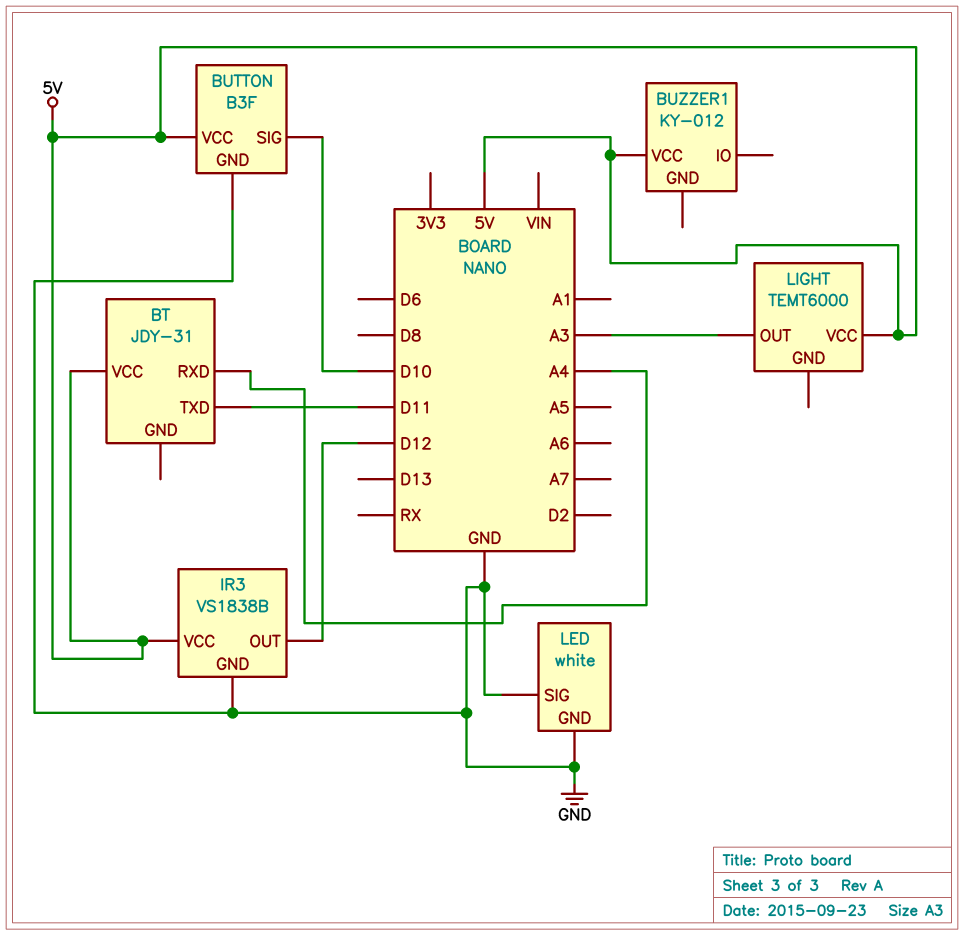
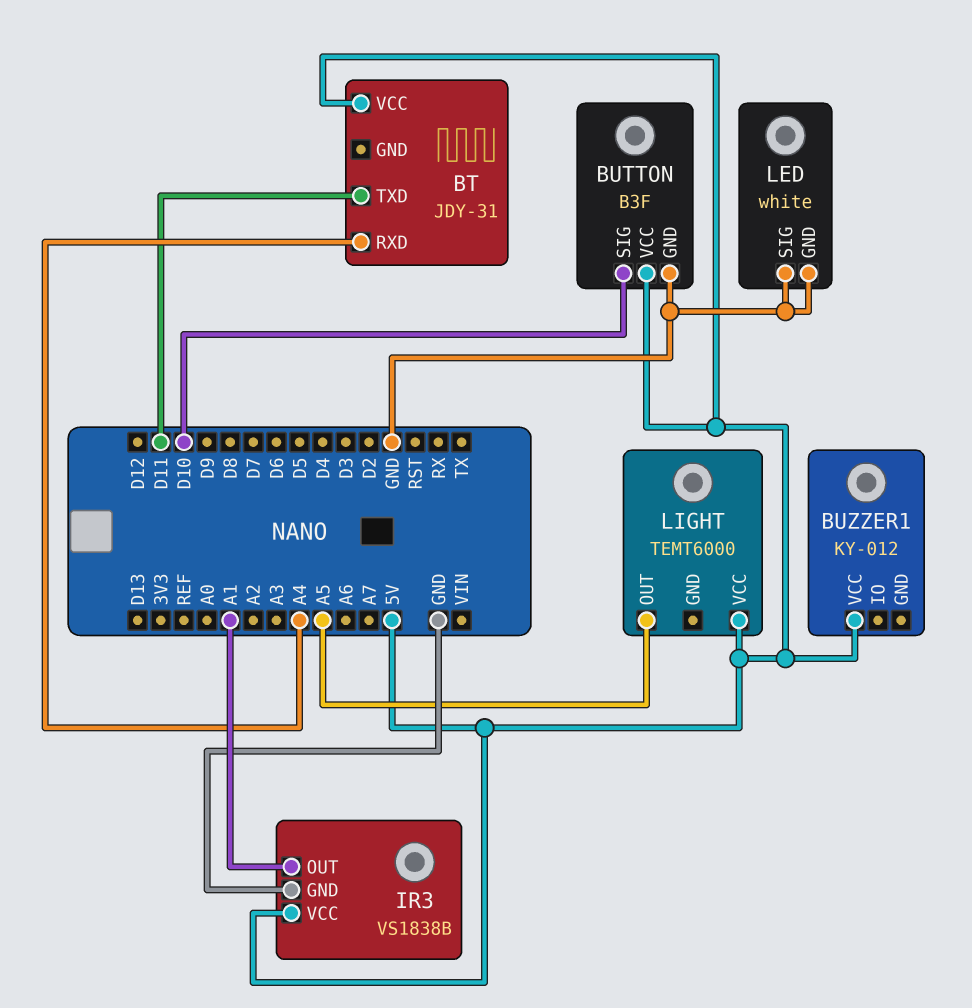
IR3 pin OUT: D12 -> A1
LIGHT pin OUT: A3 -> A5

